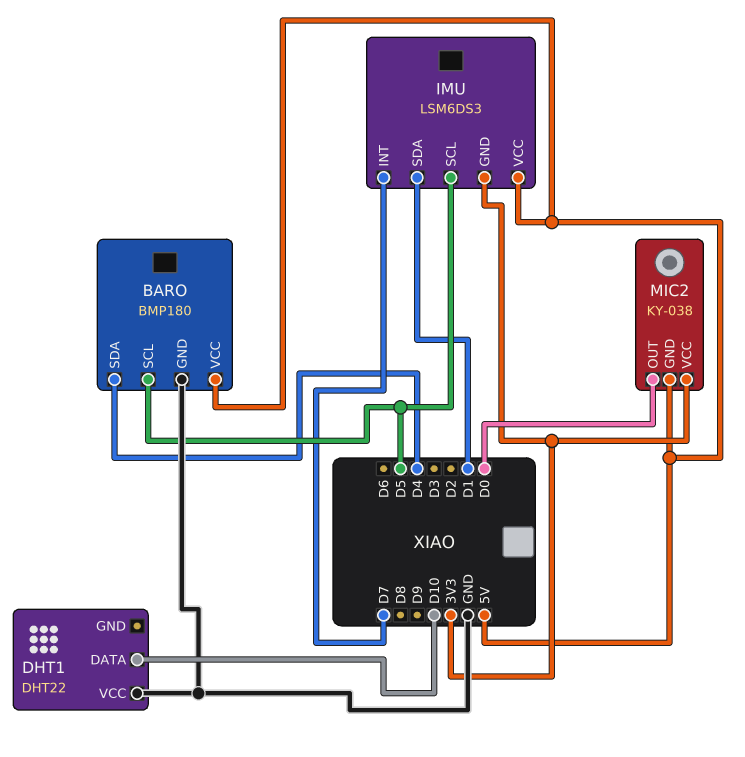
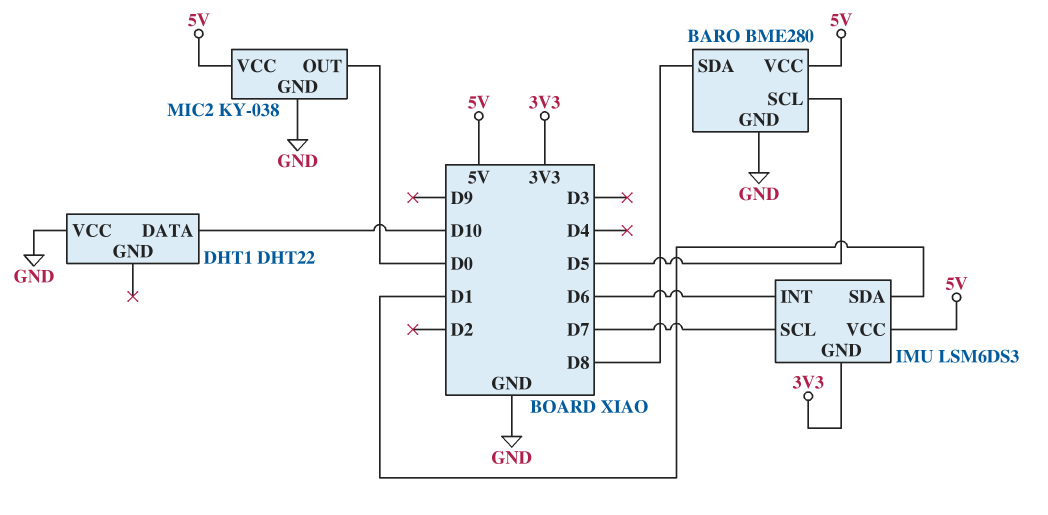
BARO: BMP180 -> BME280
BARO pin SDA: D4 -> D8
IMU pin INT: D7 -> D6
IMU pin SCL: D5 -> D7
MIC2 pin GND: 5V -> GND
MIC2 pin VCC: 3V3 -> 5V

